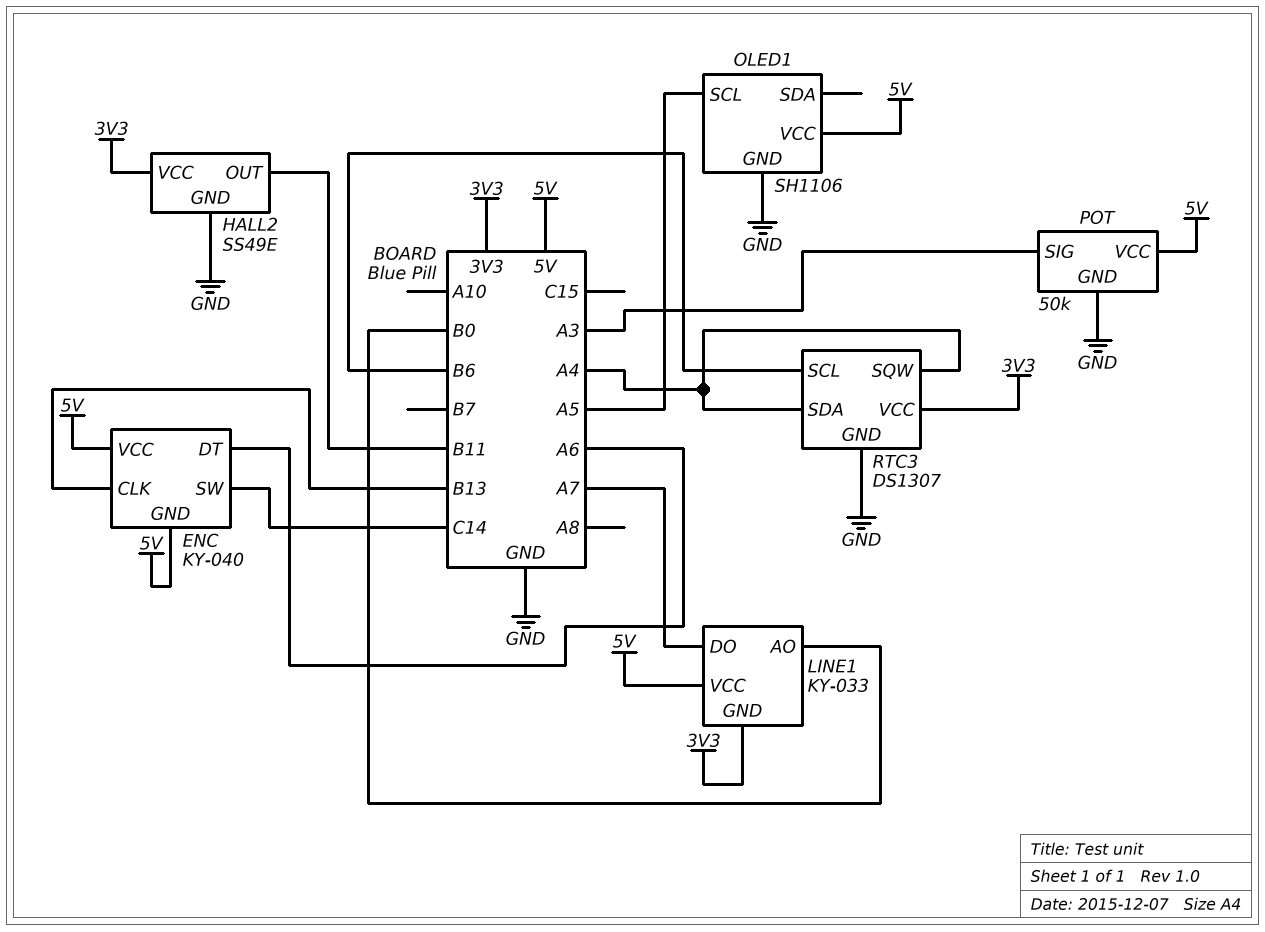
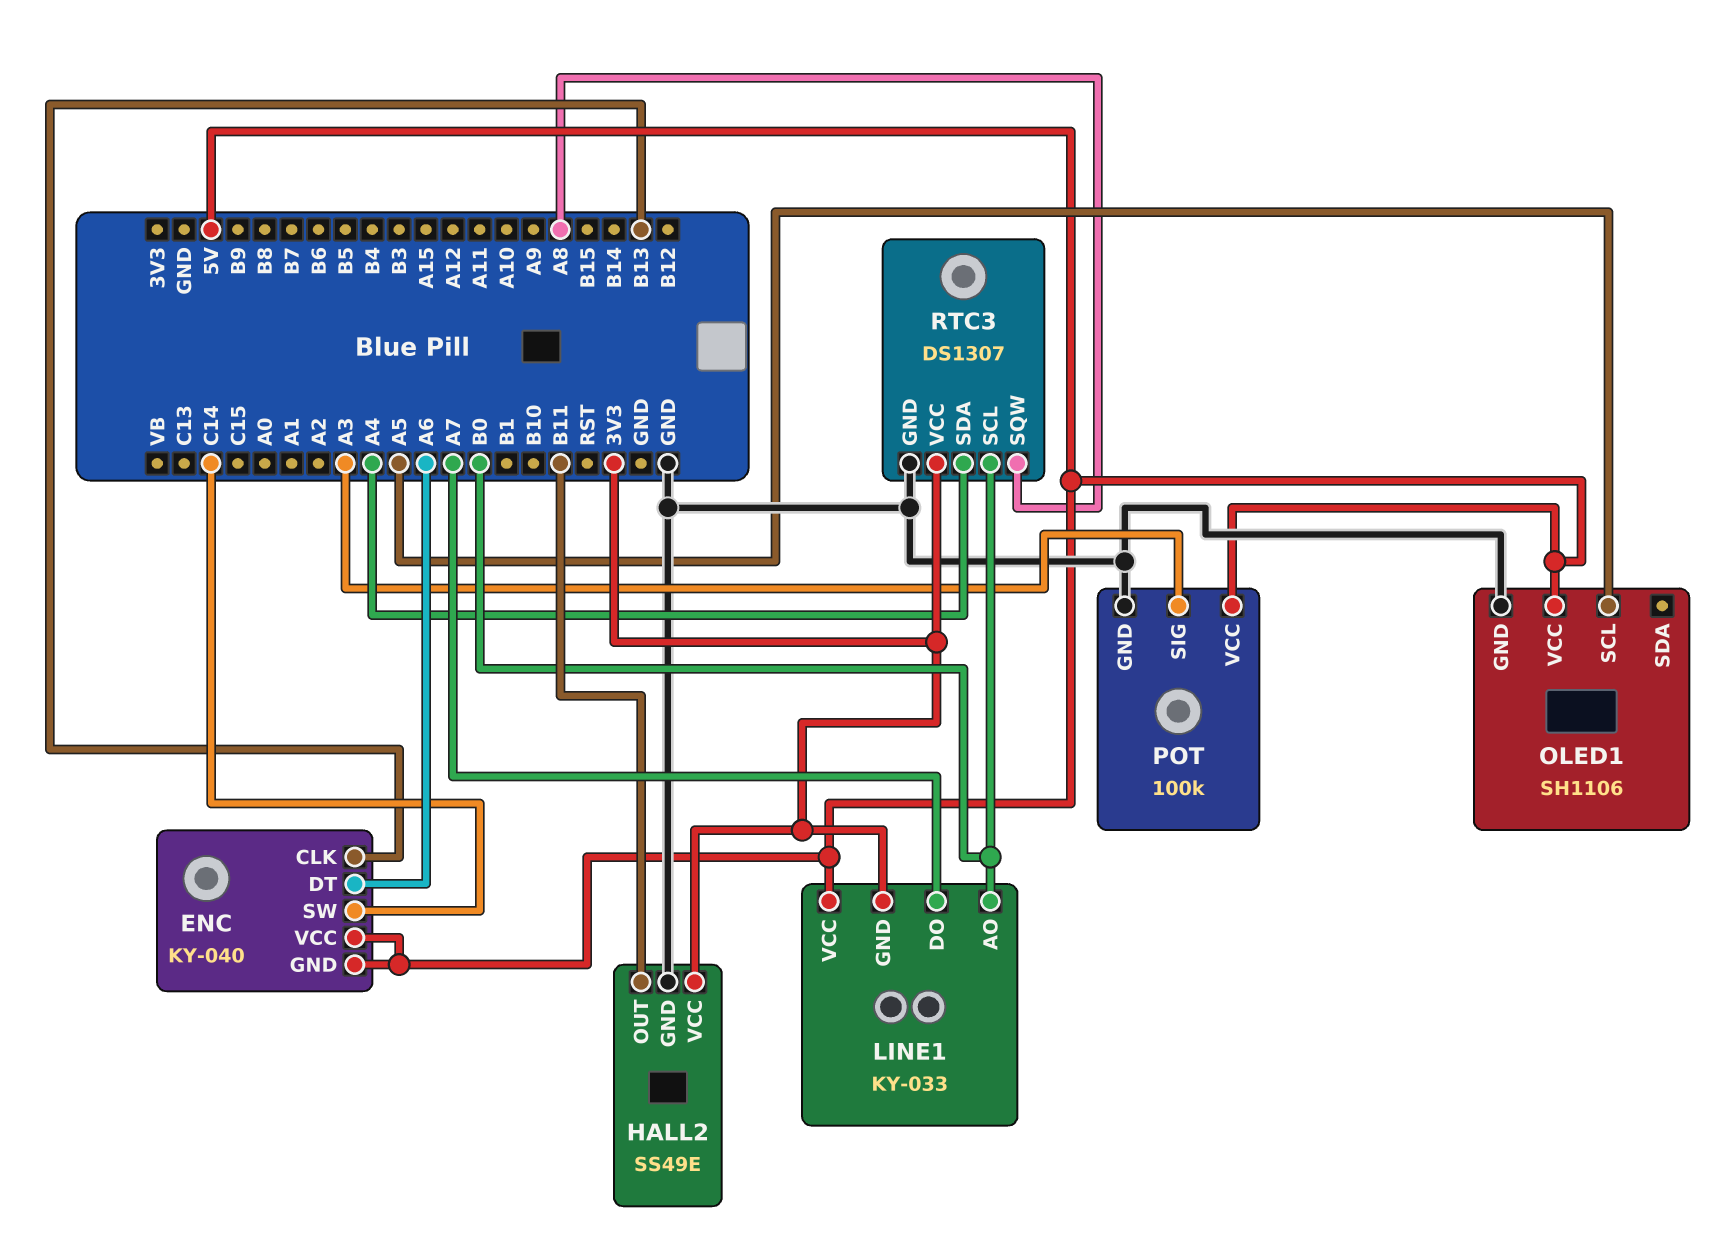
POT: 50k -> 100k
RTC3 pin SCL: B6 -> B0
RTC3 pin SQW: A4 -> A8

